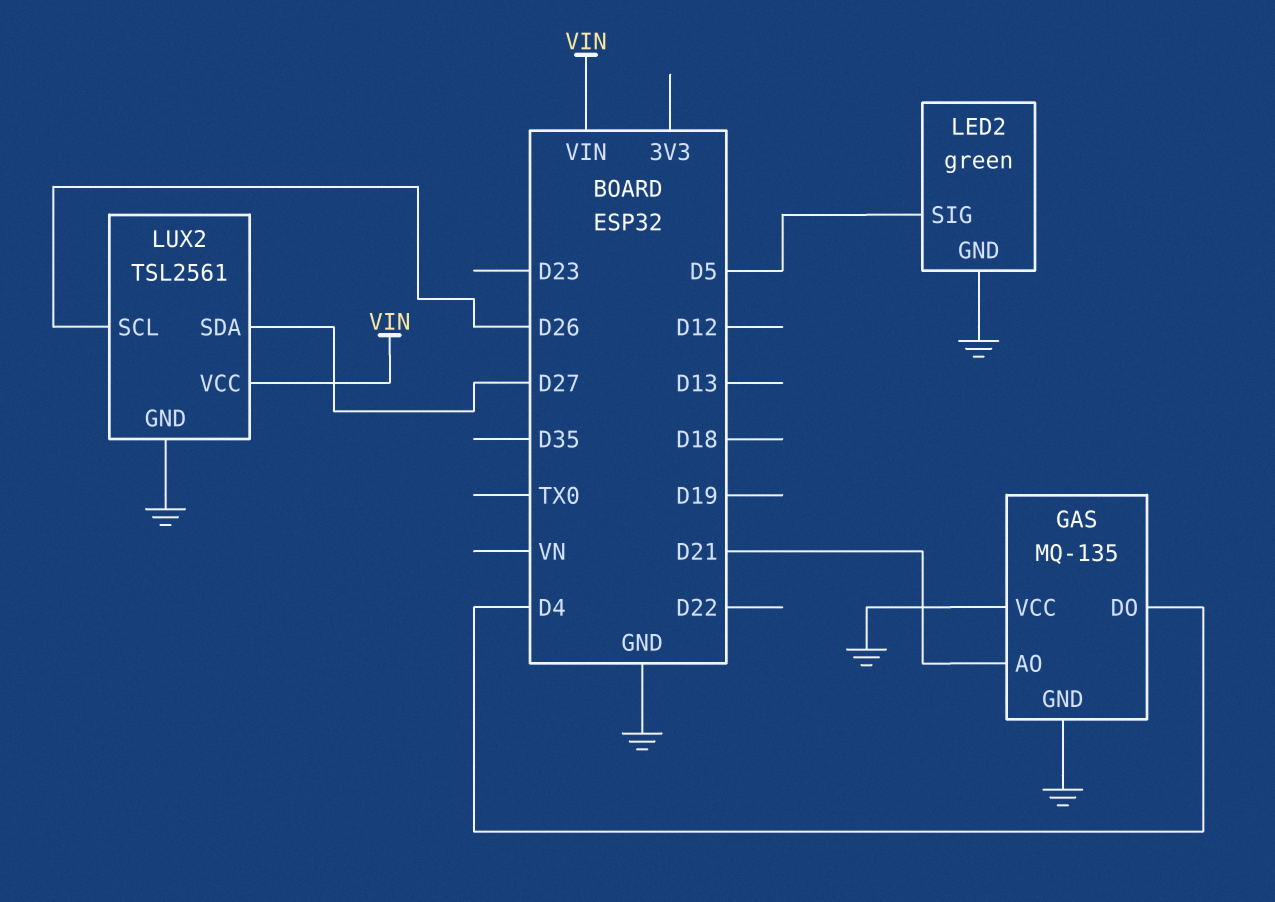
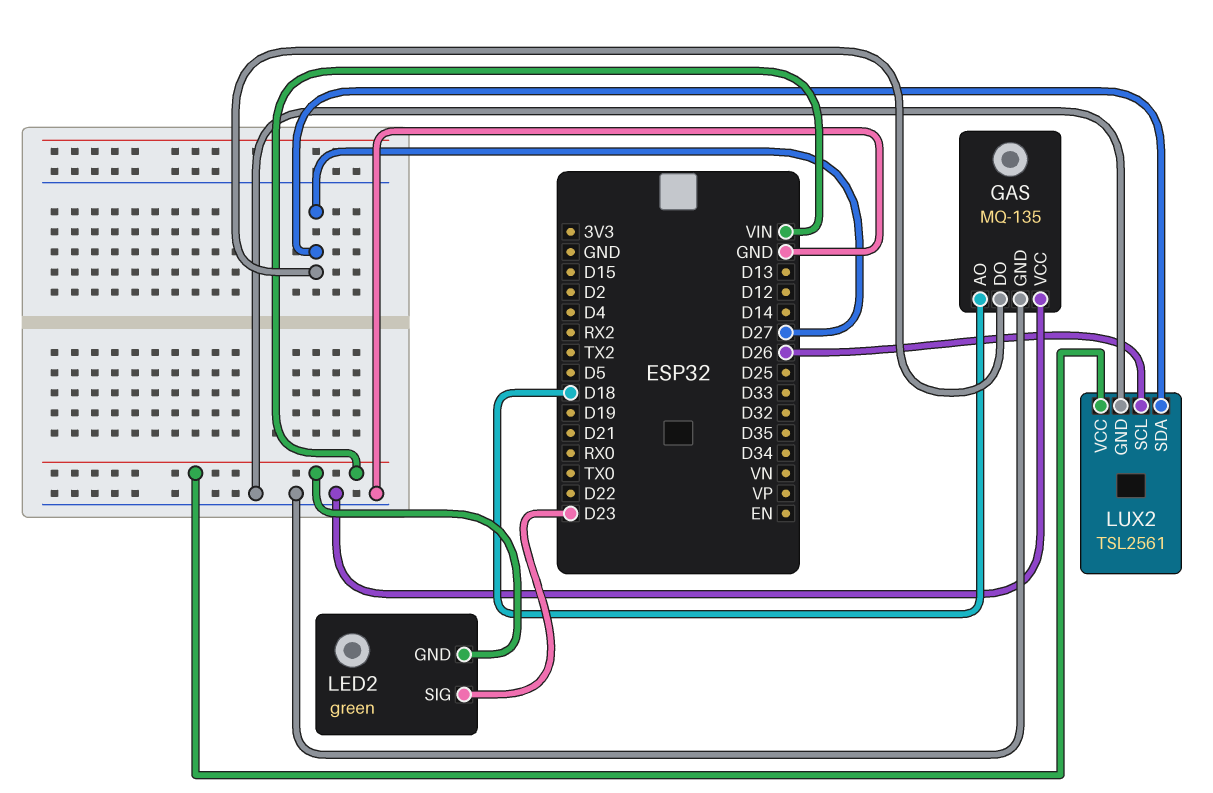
GAS pin AO: D21 -> D18
GAS pin DO: D4 -> D27
LED2 pin GND: GND -> VIN
LED2 pin SIG: D5 -> D23

